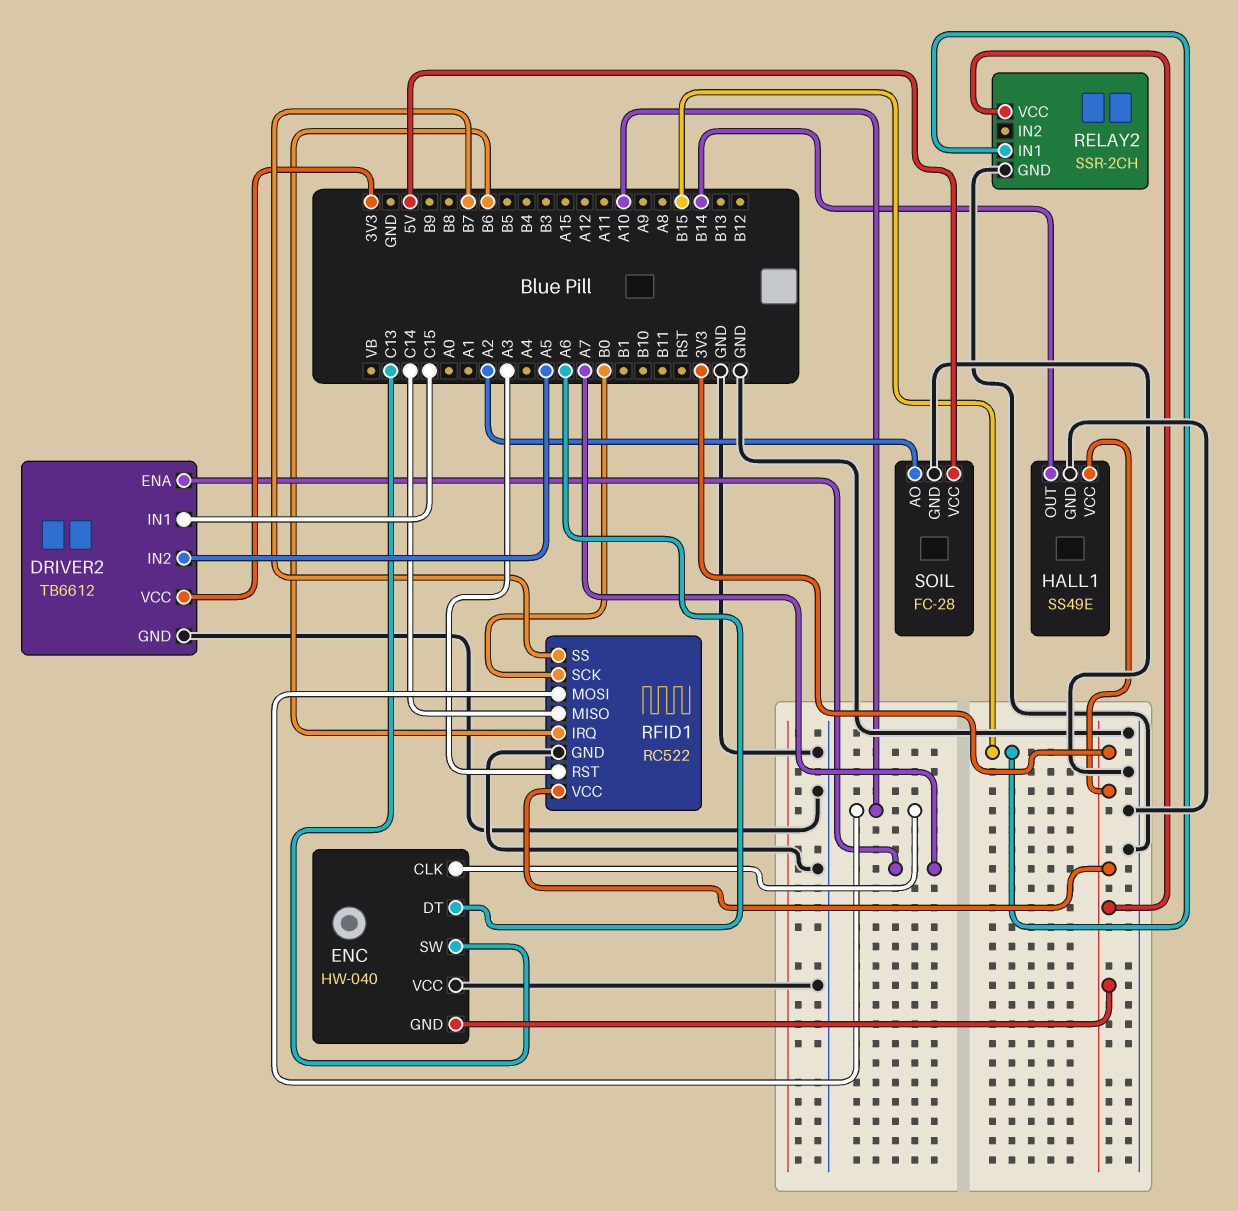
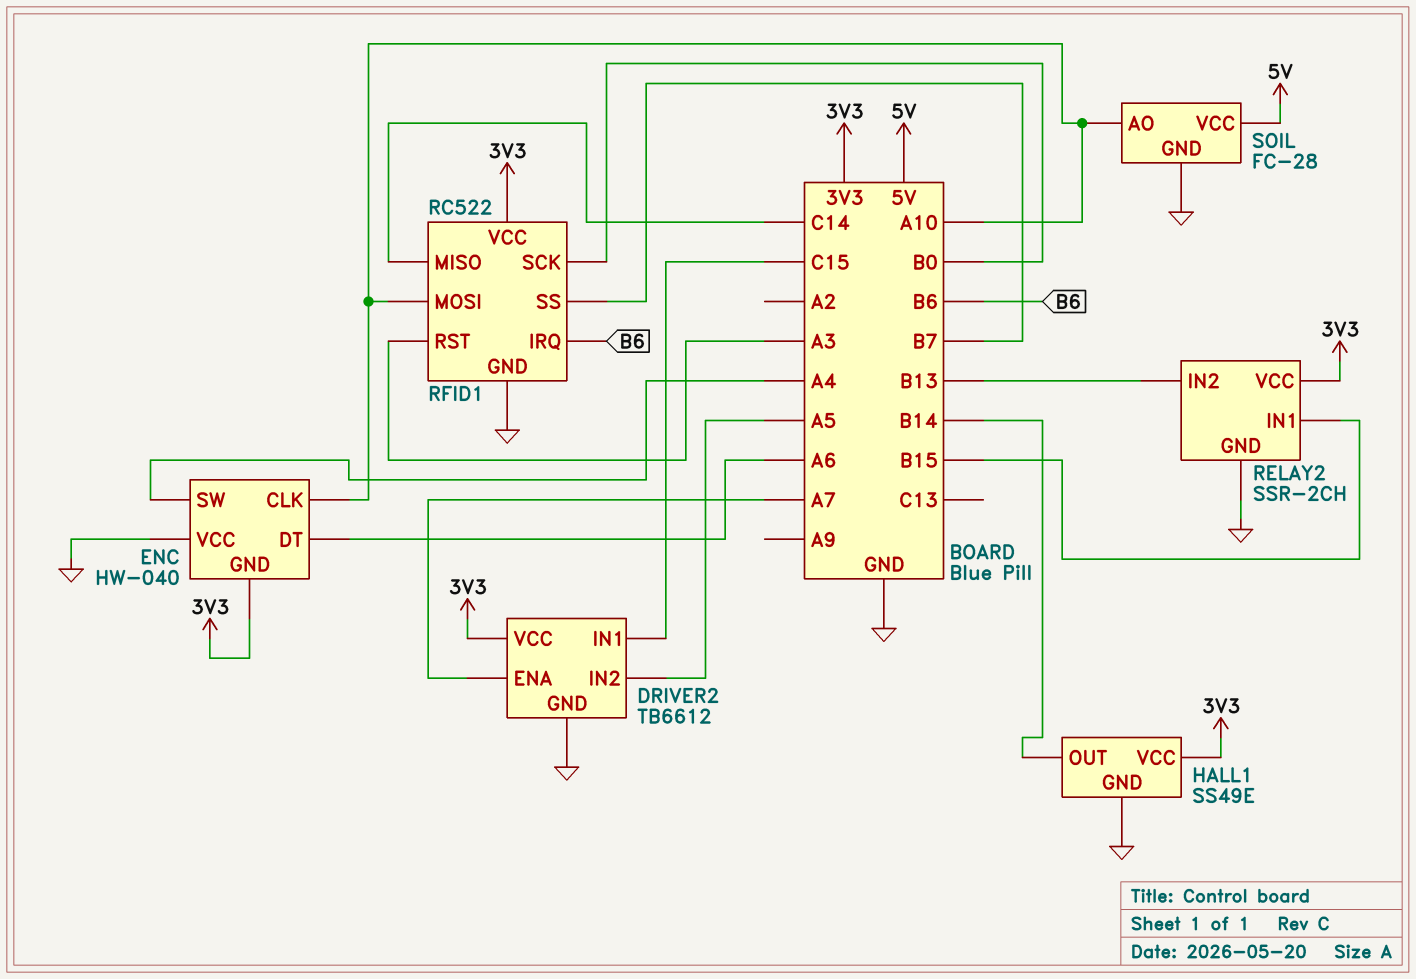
ENC pin SW: C13 -> A4
RELAY2 pin IN2: none -> B13
SOIL pin AO: A2 -> A10

